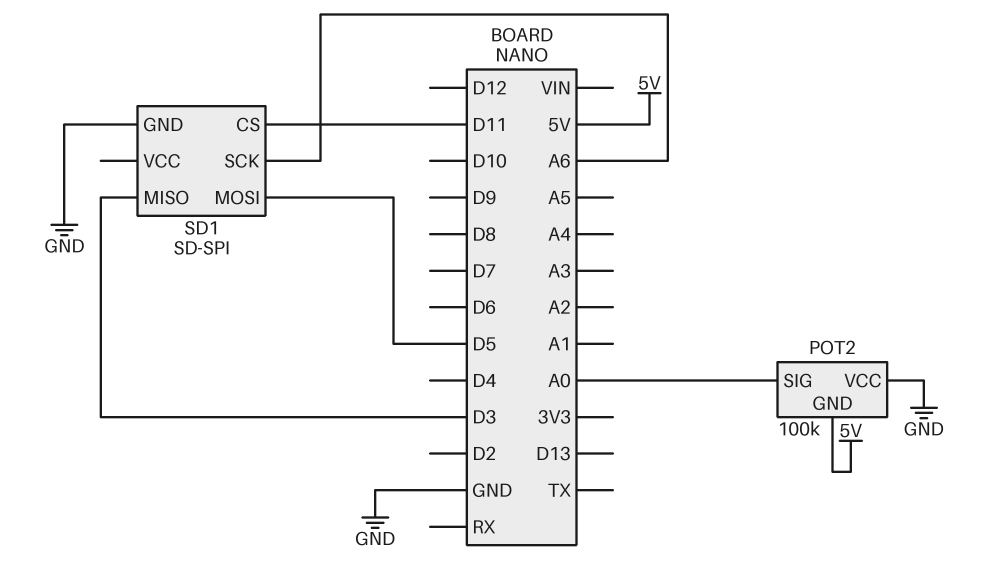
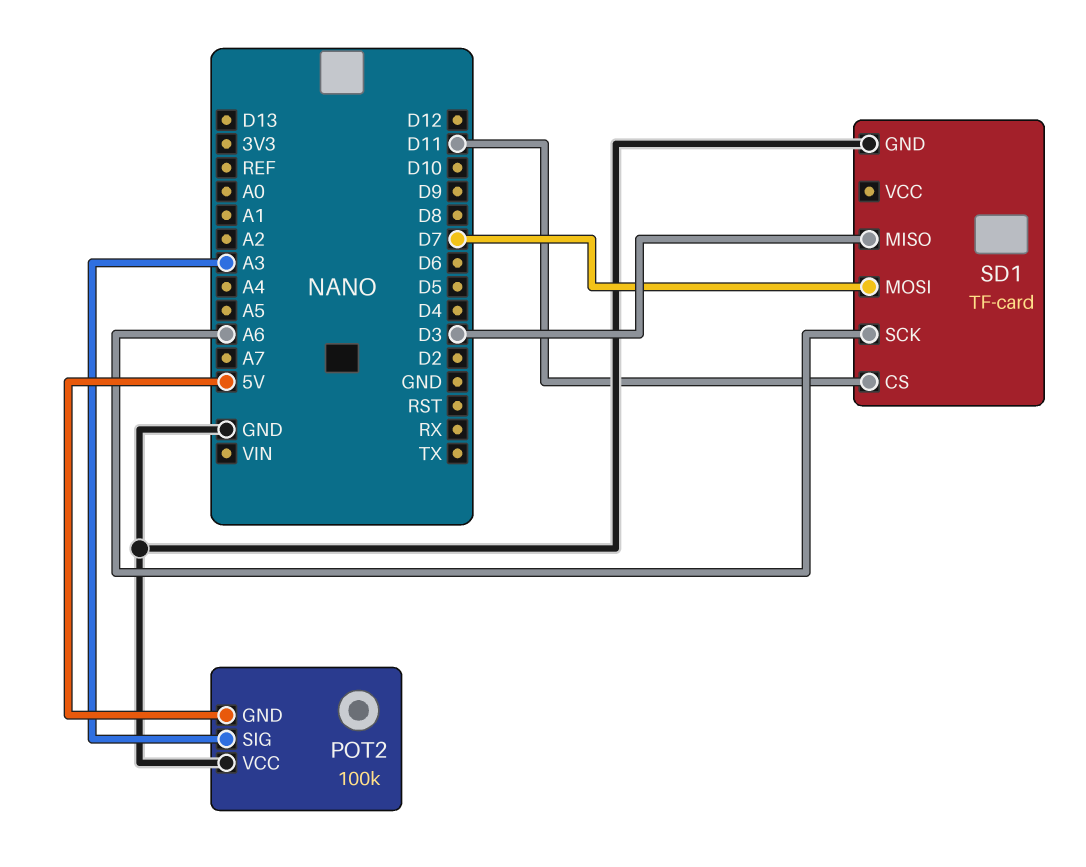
POT2 pin SIG: A0 -> A3
SD1: SD-SPI -> TF-card
SD1 pin MOSI: D5 -> D7

